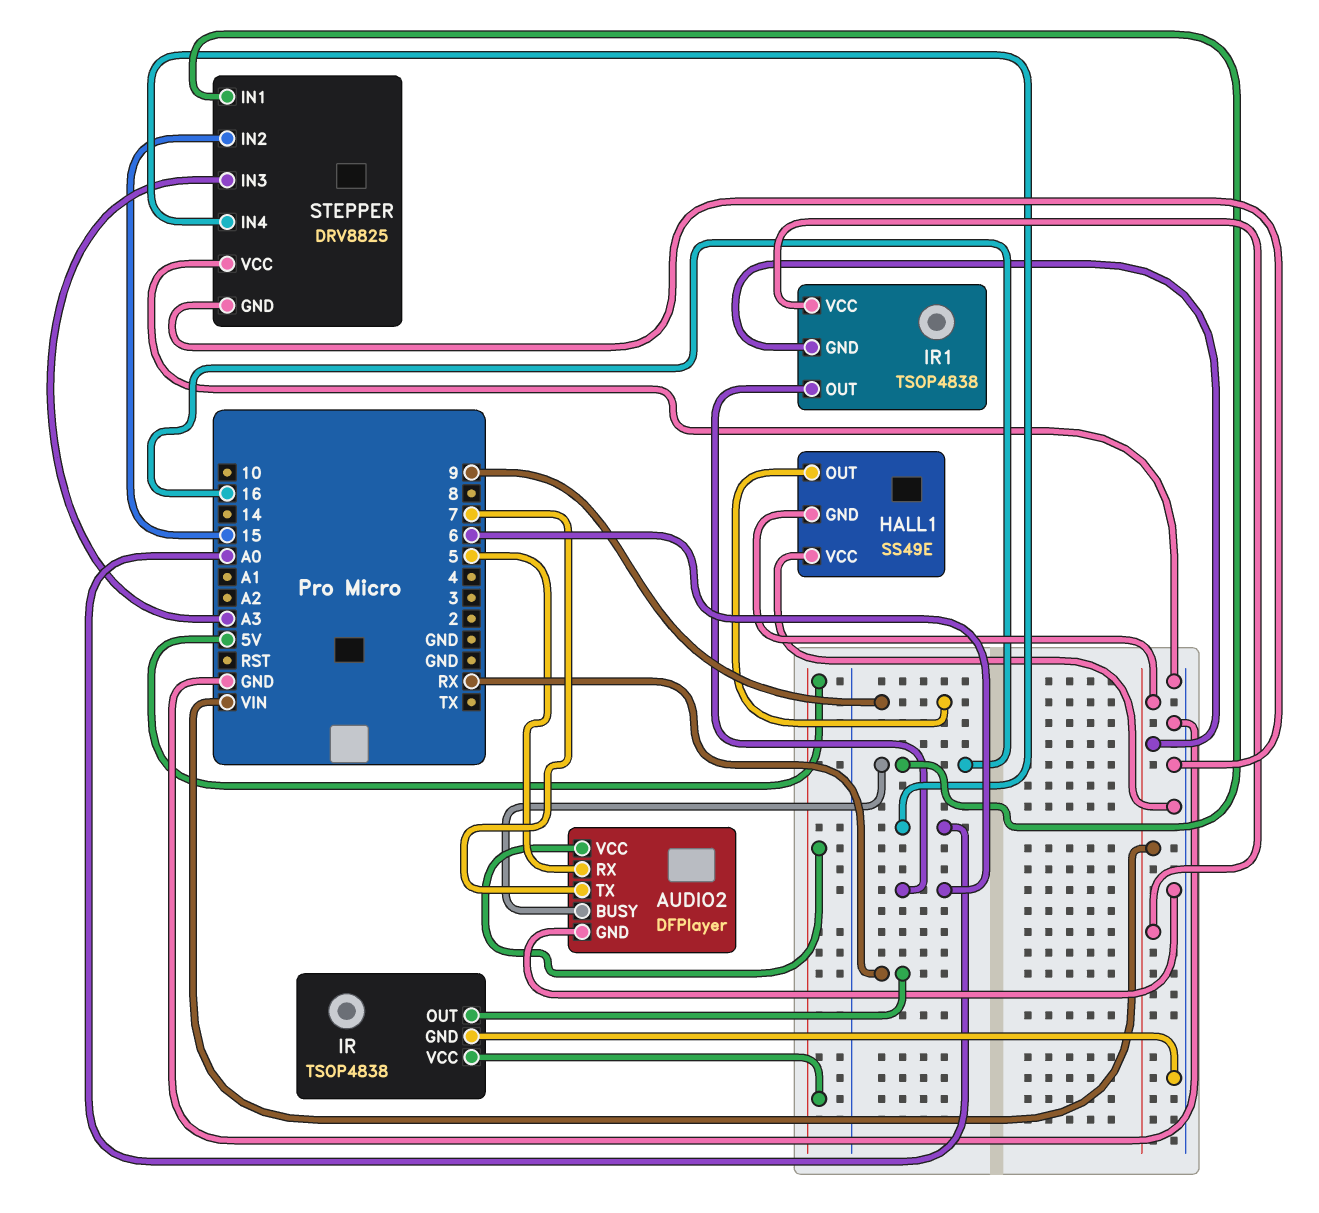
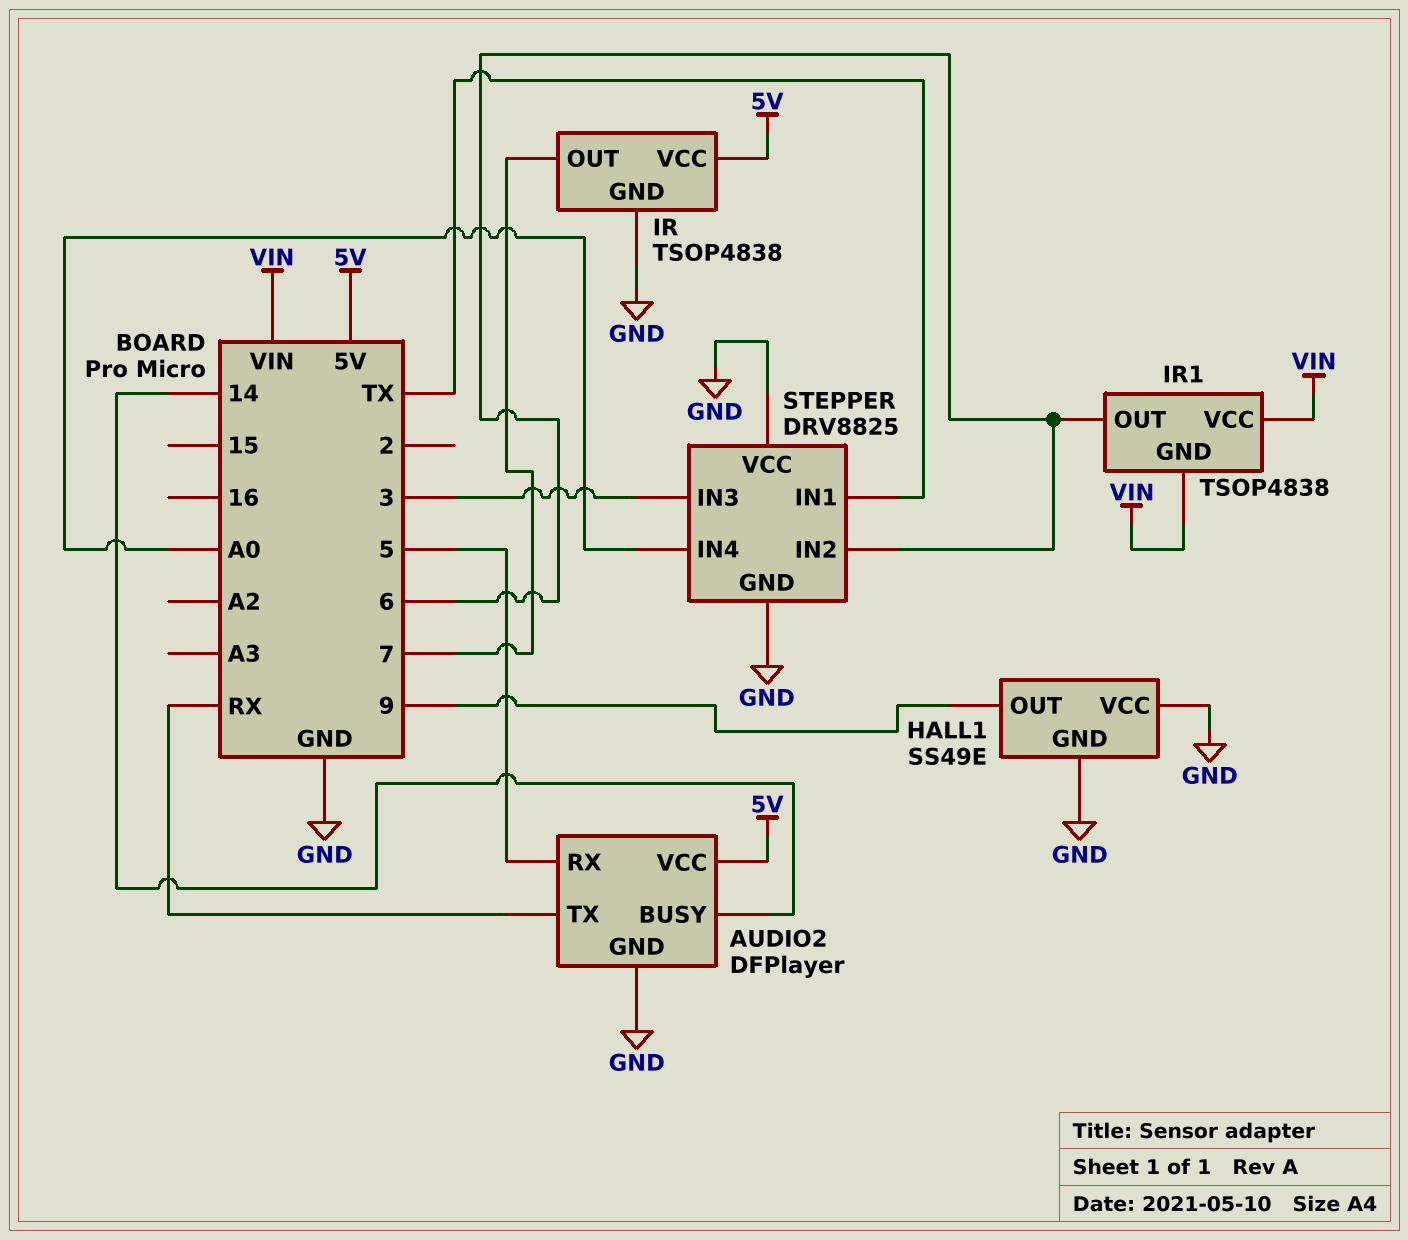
AUDIO2 pin BUSY: 16 -> 14
AUDIO2 pin TX: 7 -> RX
HALL1 pin GND: VIN -> GND
IR pin OUT: RX -> 7
STEPPER pin IN1: 16 -> TX
STEPPER pin IN2: 15 -> 6
STEPPER pin IN3: A3 -> 3

